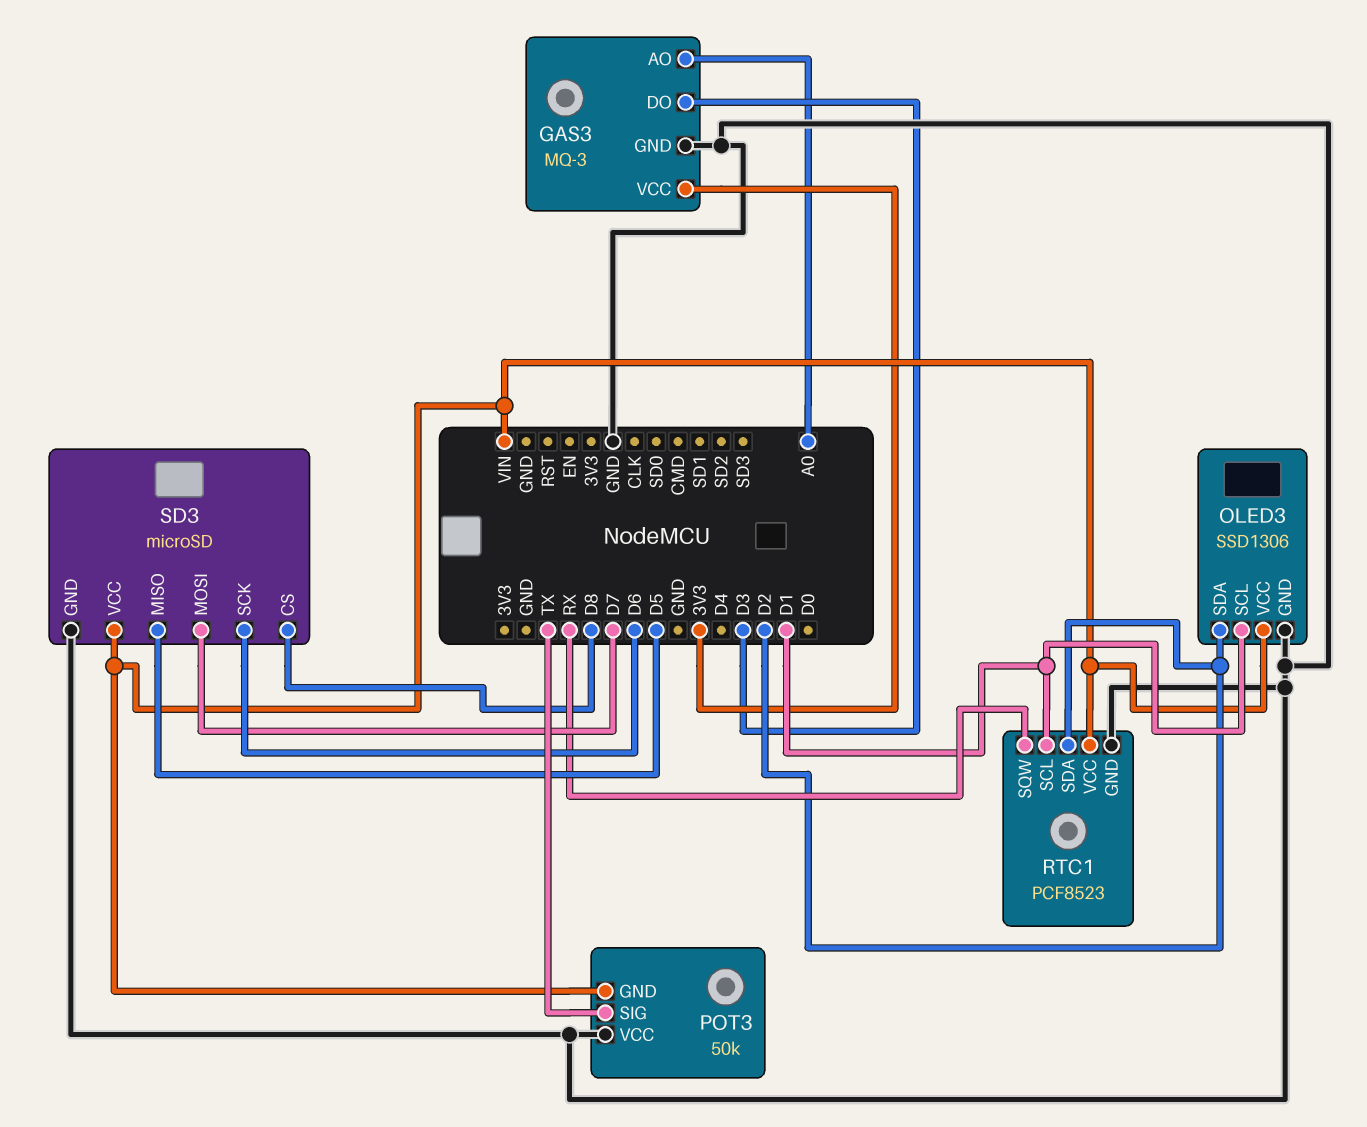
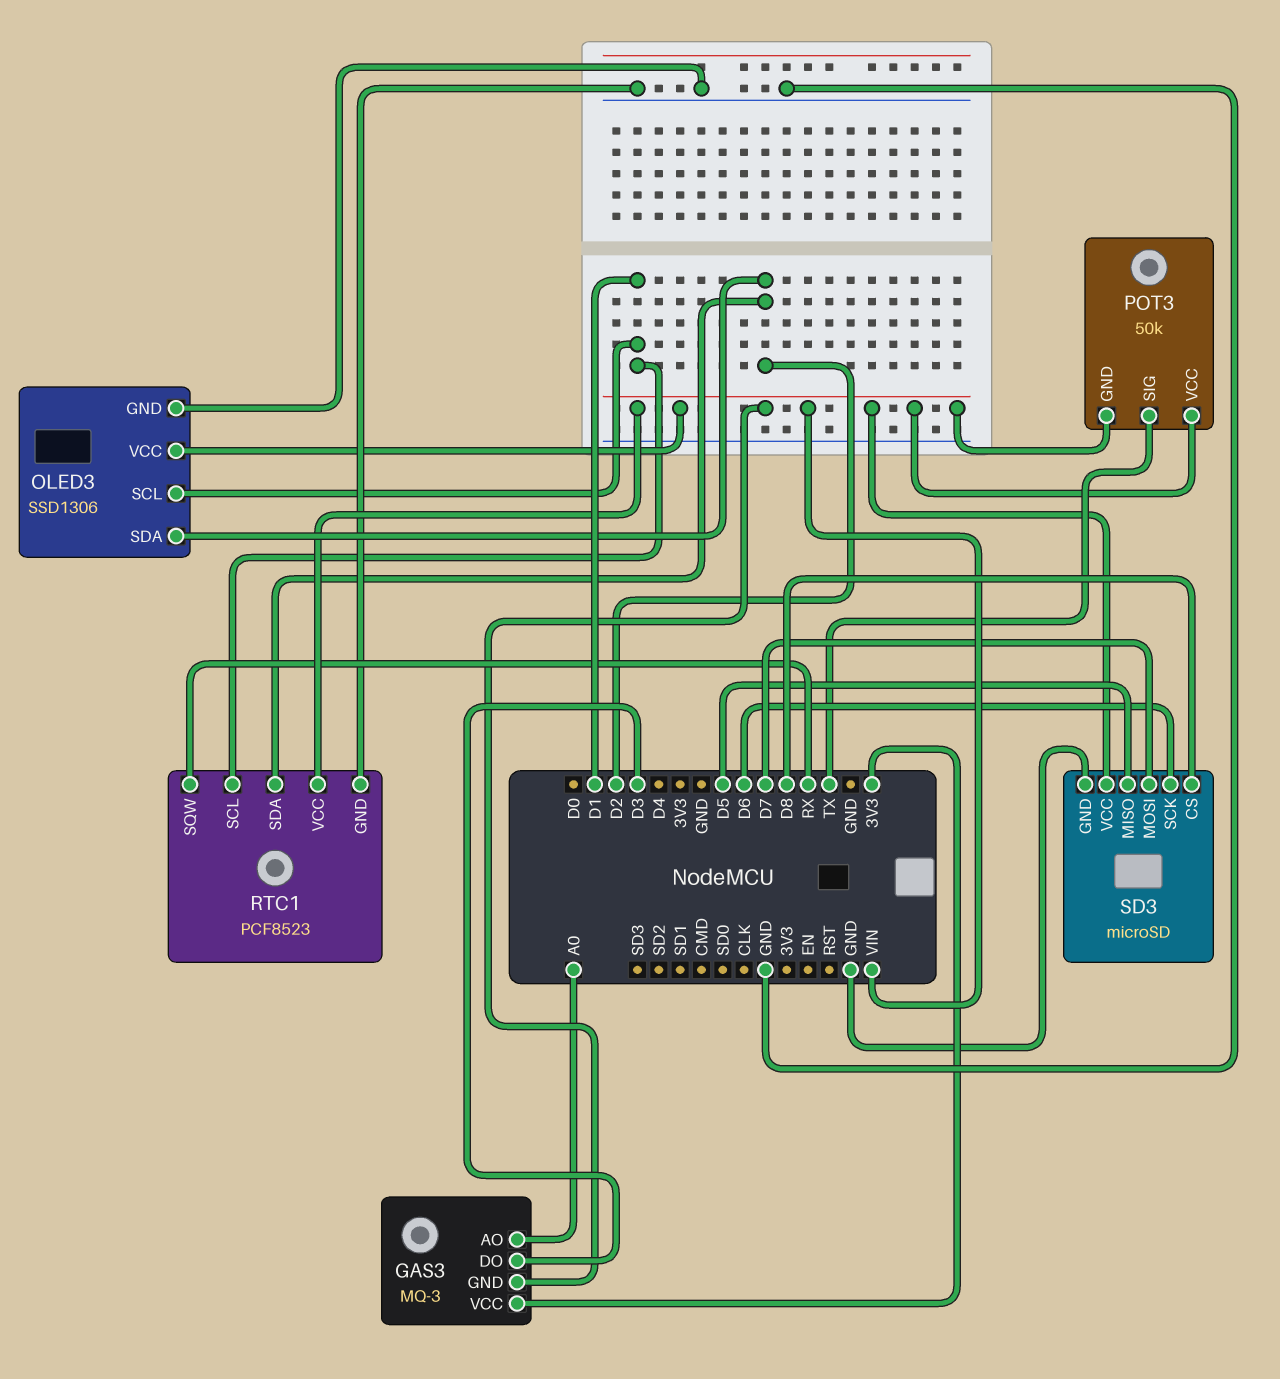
GAS3 pin GND: GND -> VIN
POT3 pin VCC: GND -> VIN

